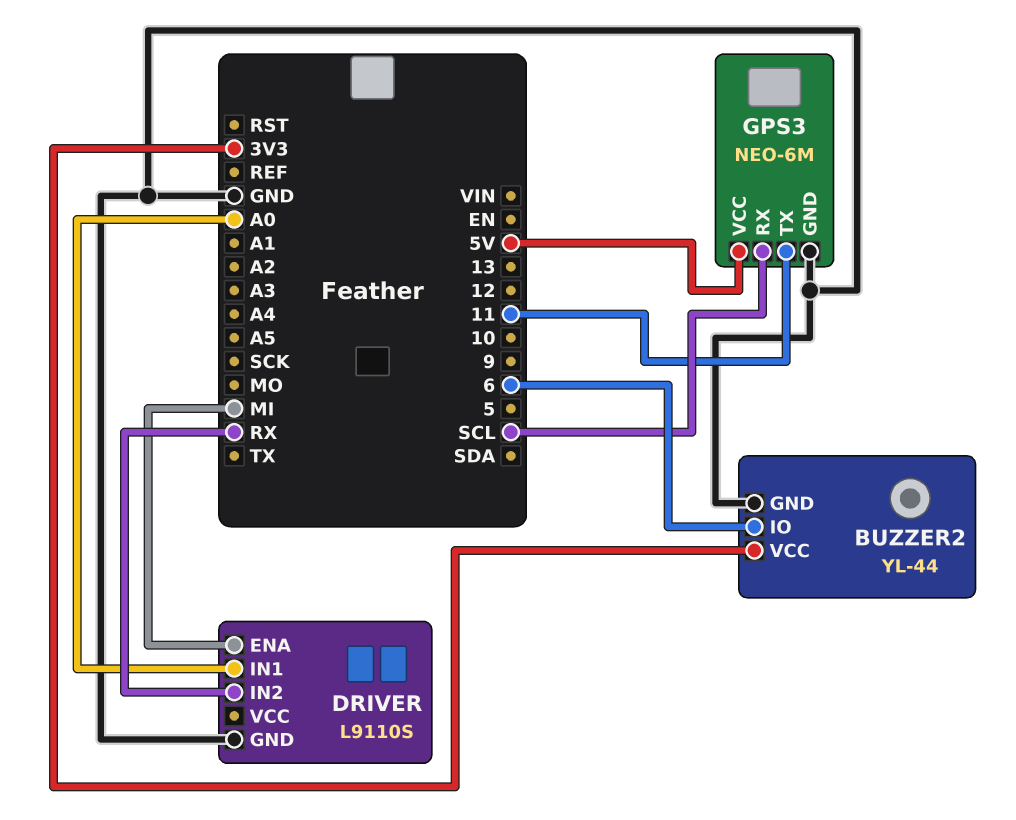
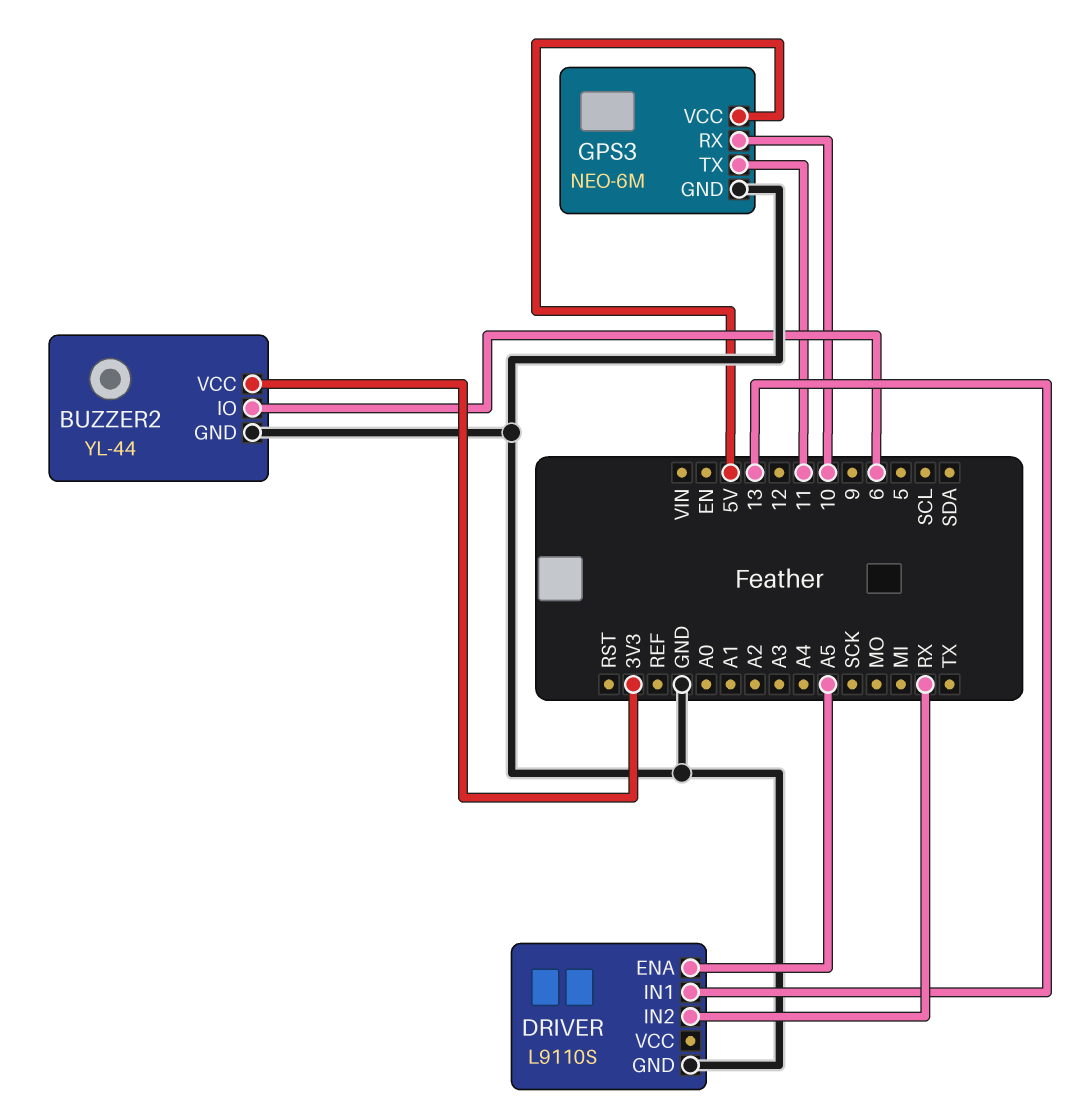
DRIVER pin ENA: MI -> A5
DRIVER pin IN1: A0 -> 13
GPS3 pin RX: SCL -> 10

